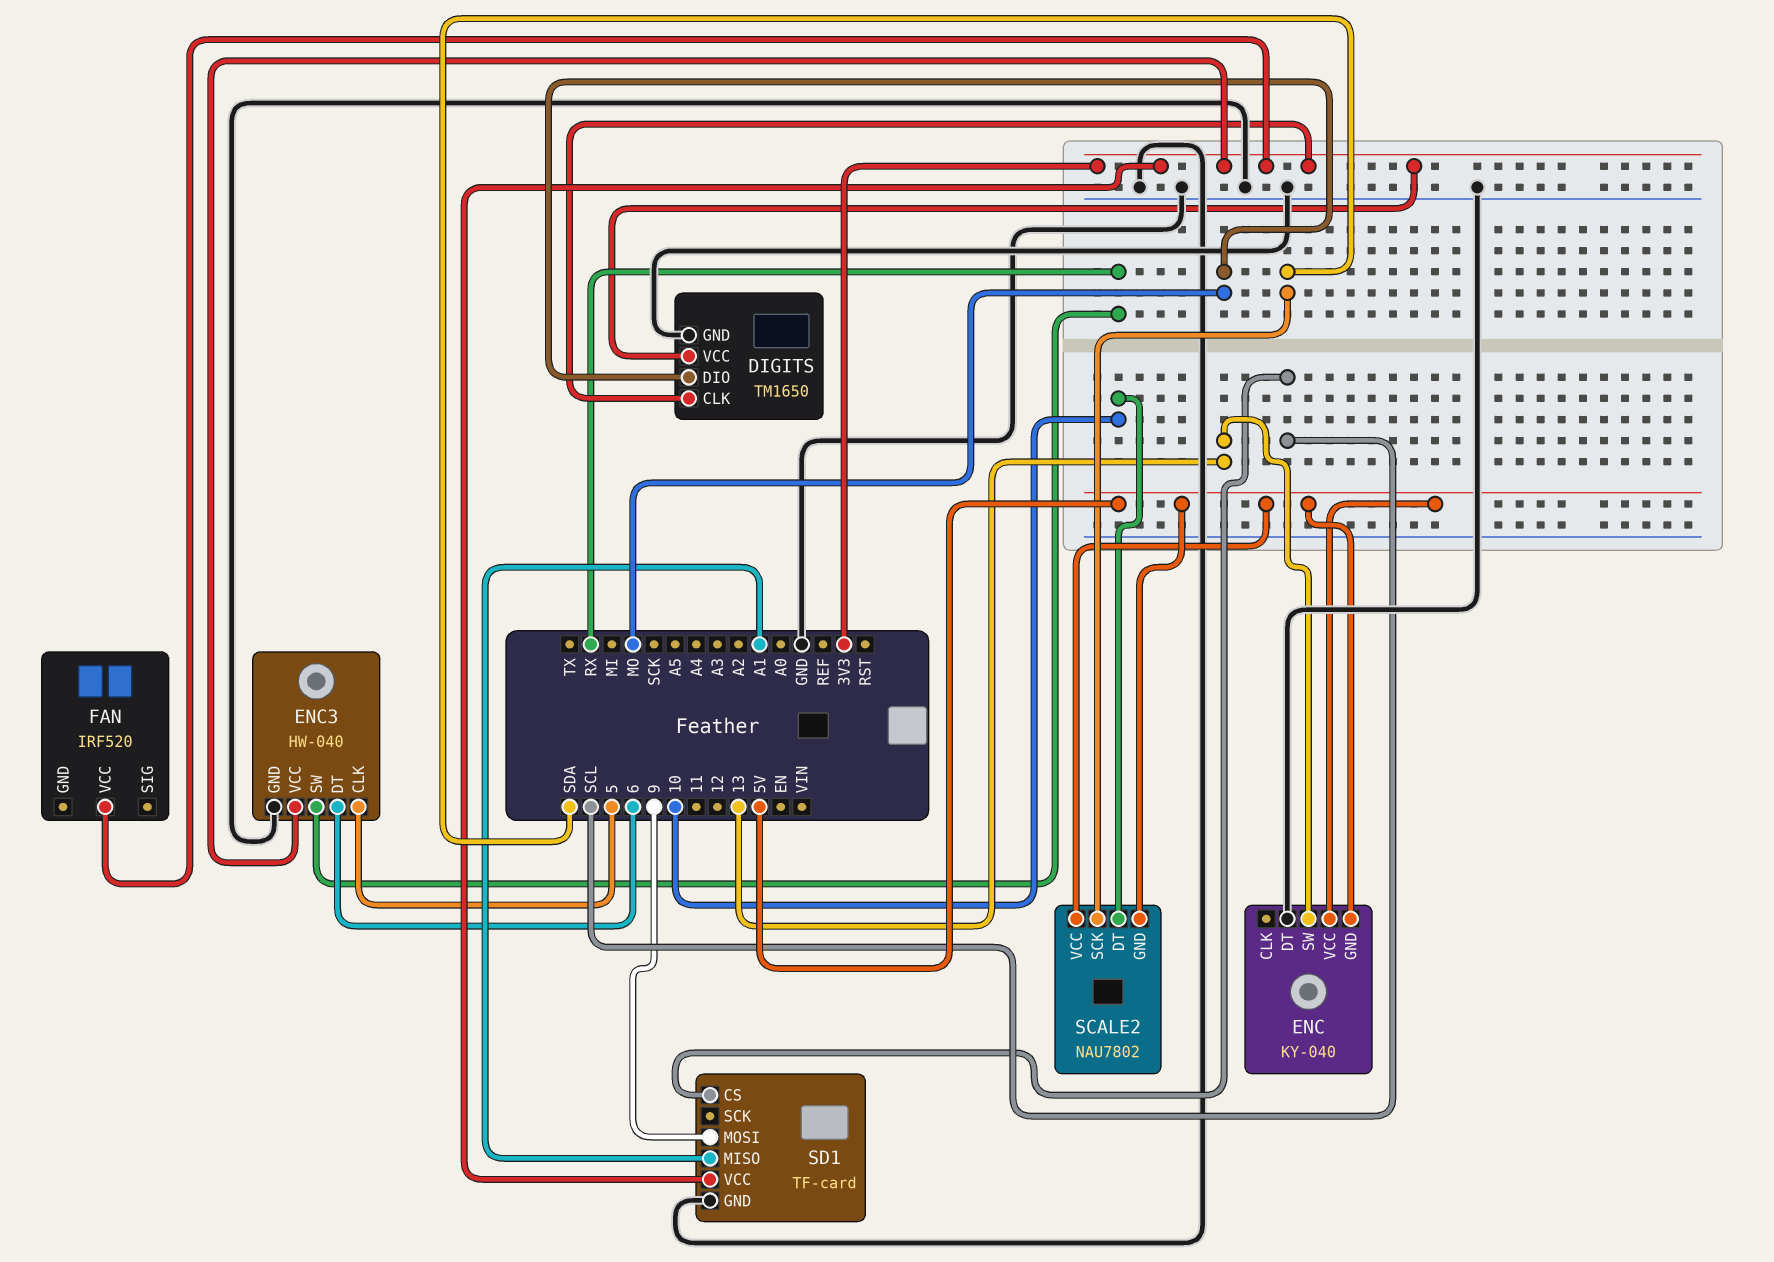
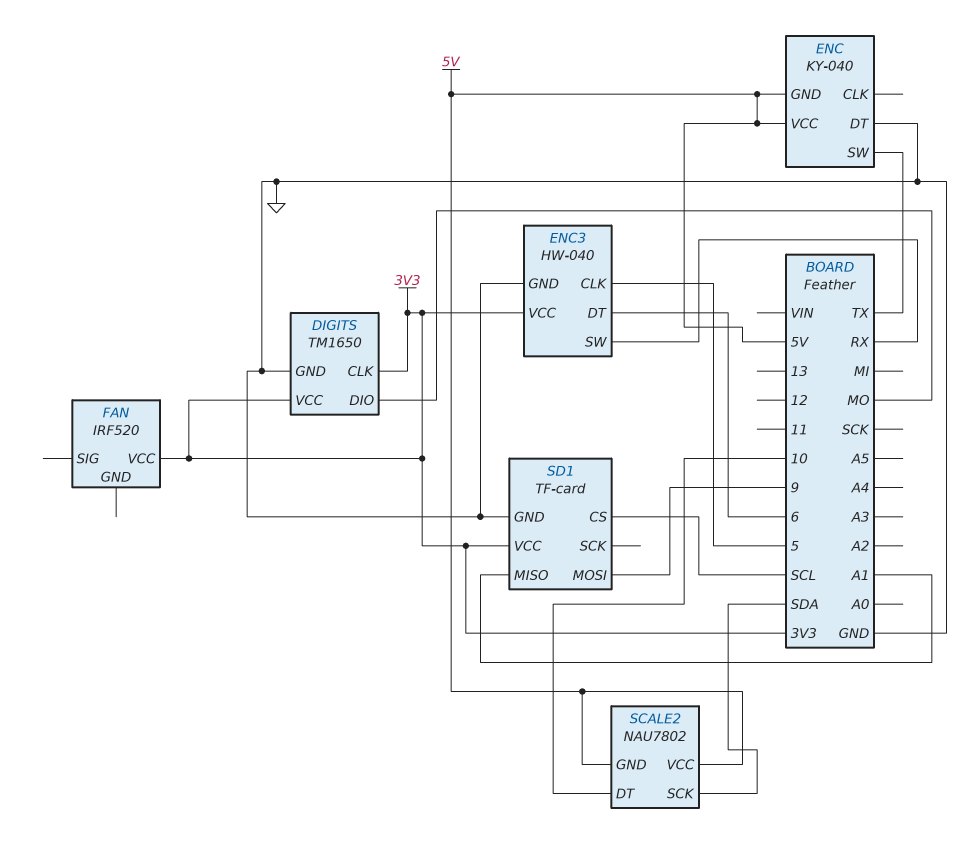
ENC pin SW: 13 -> TX

